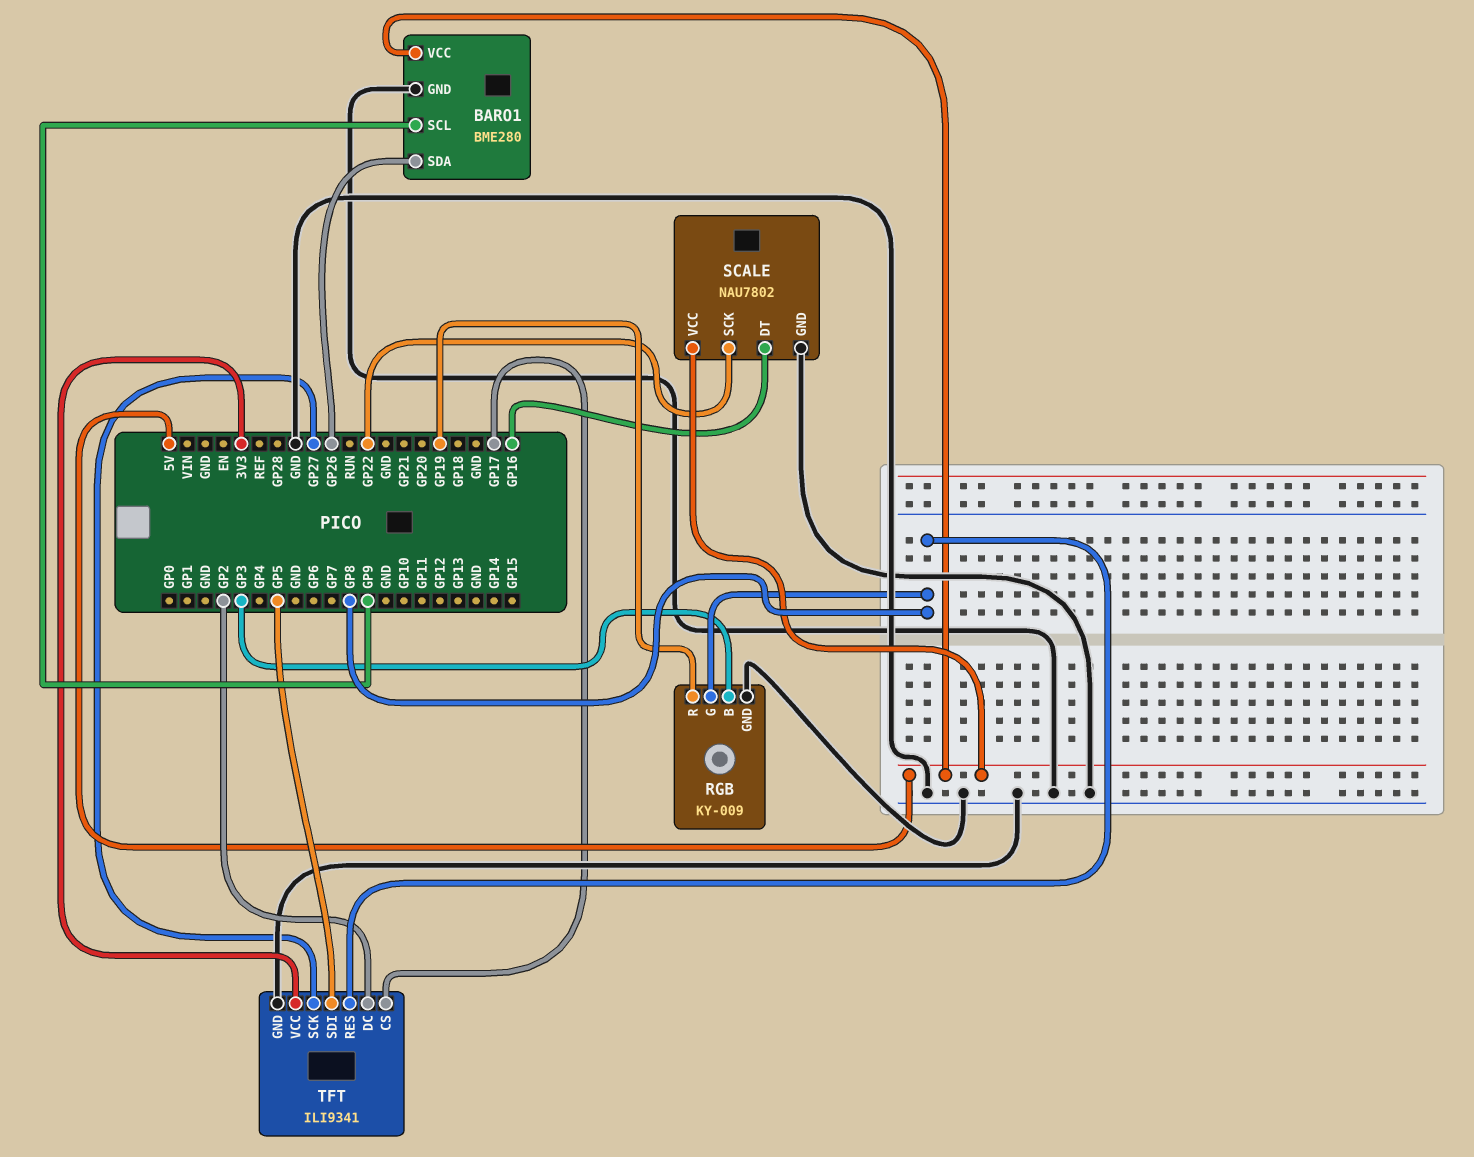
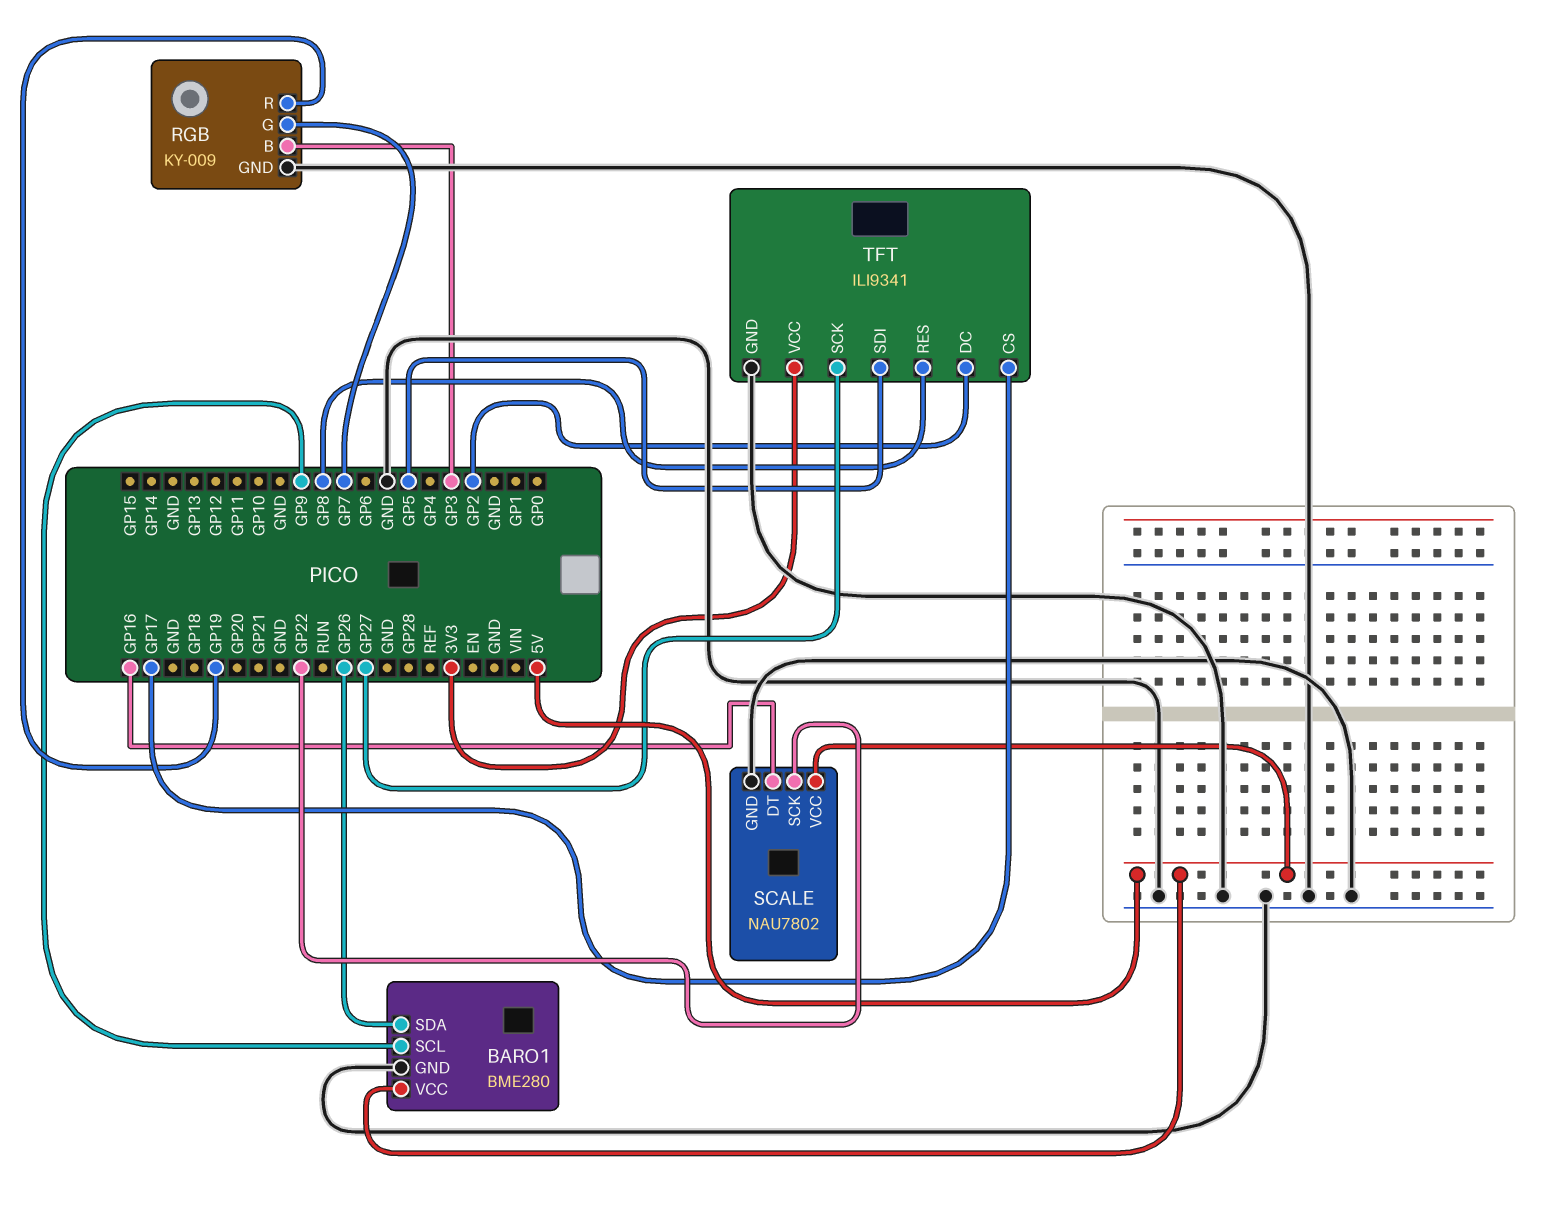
RGB pin G: GP8 -> GP7

